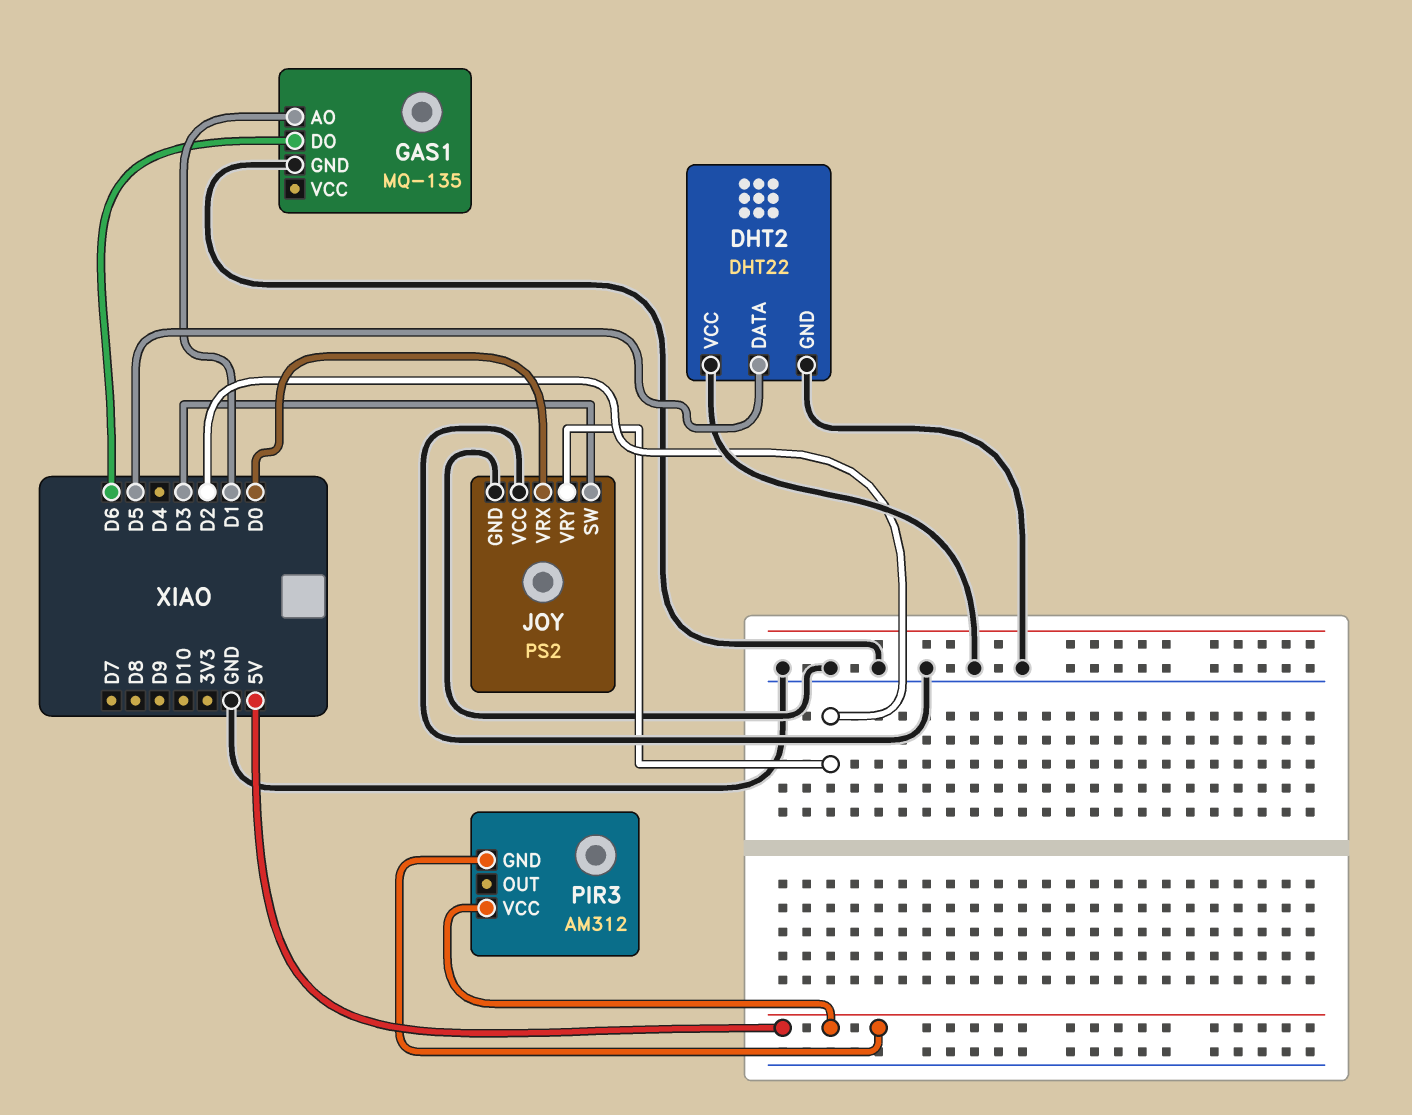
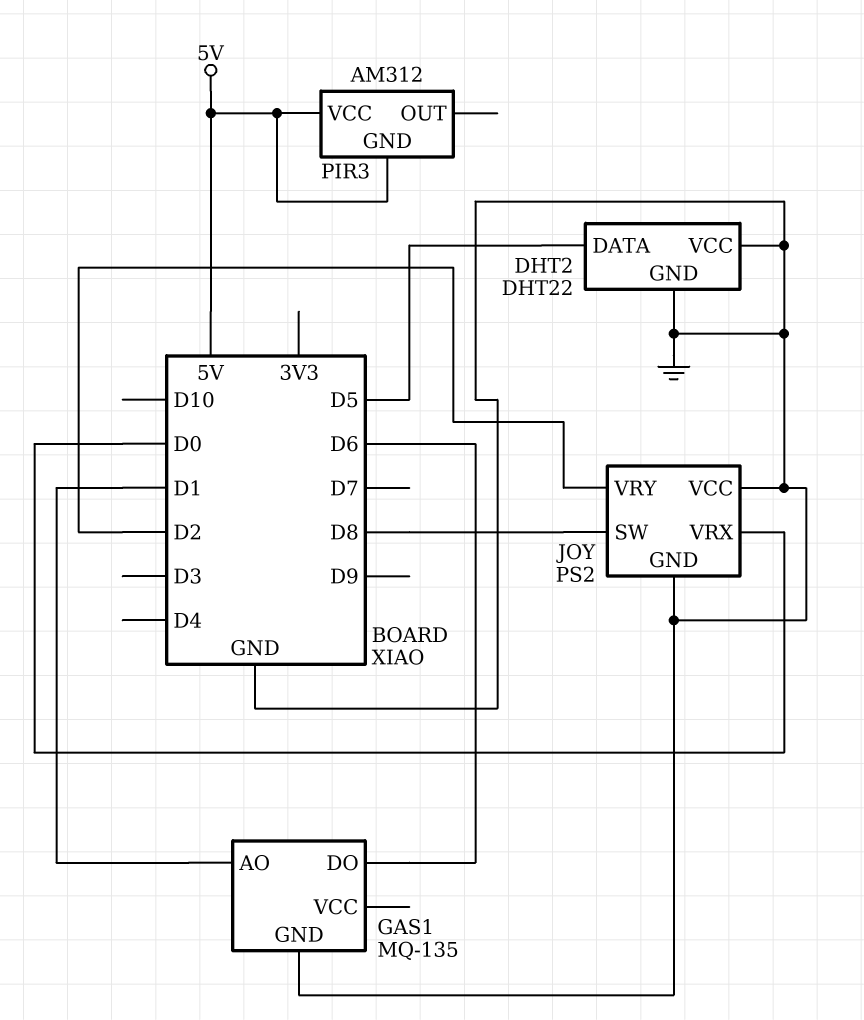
JOY pin SW: D3 -> D8

